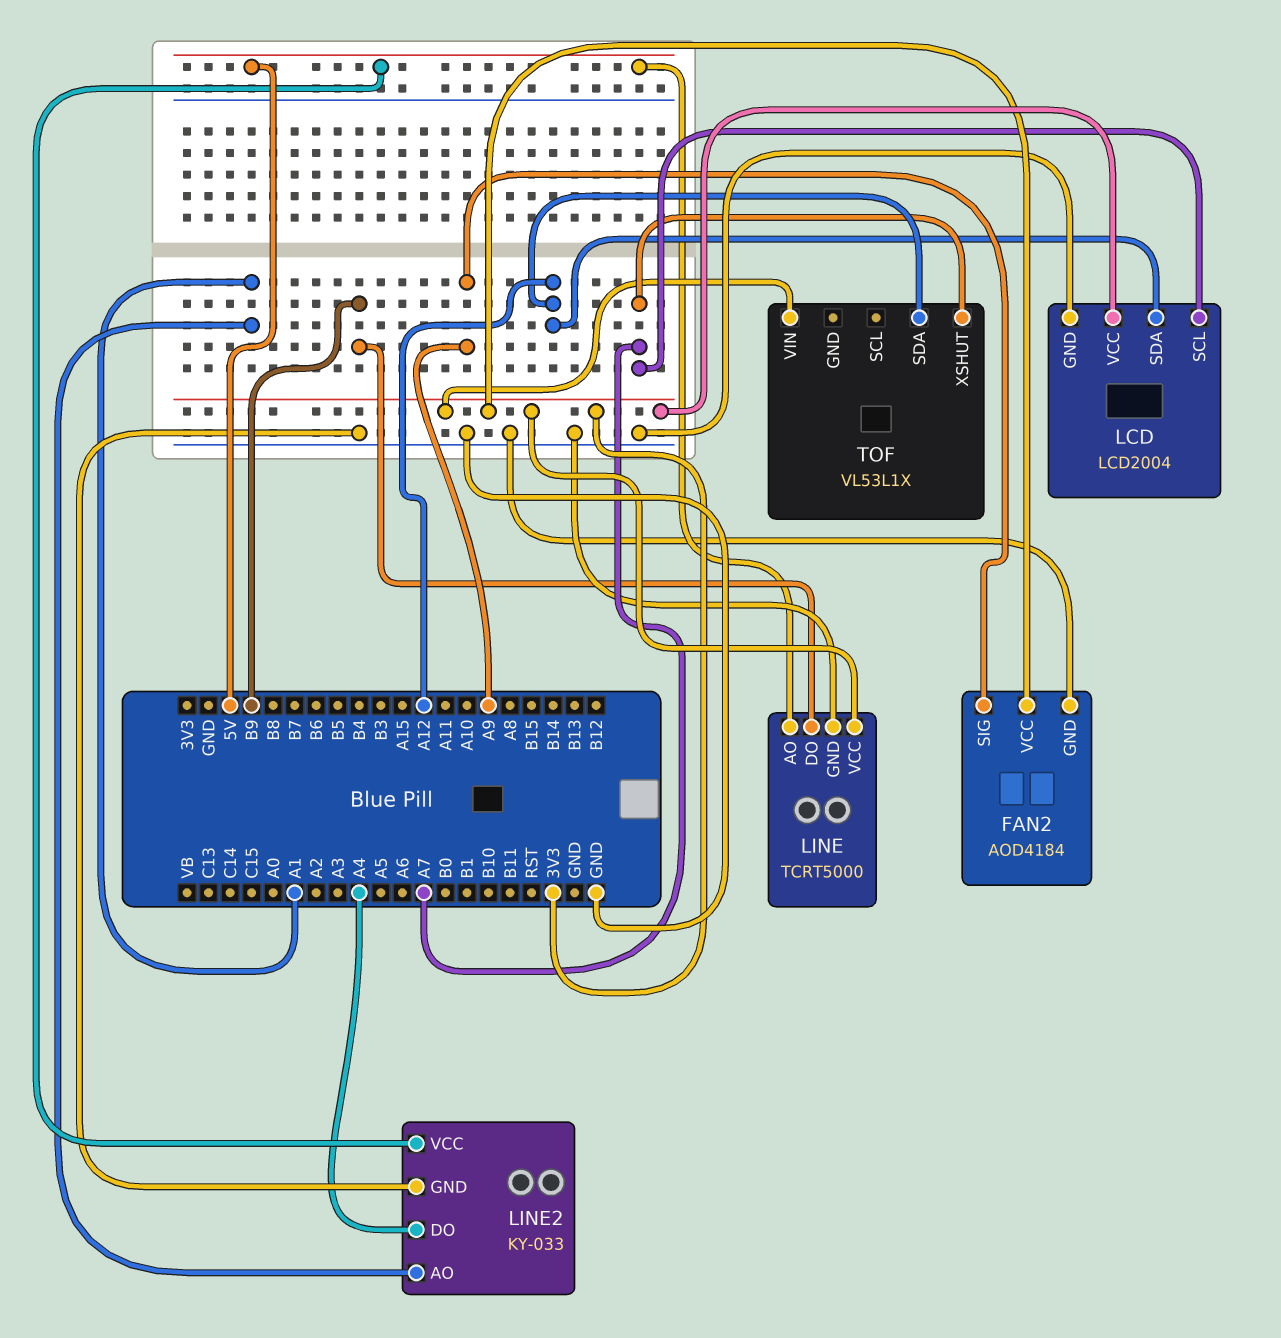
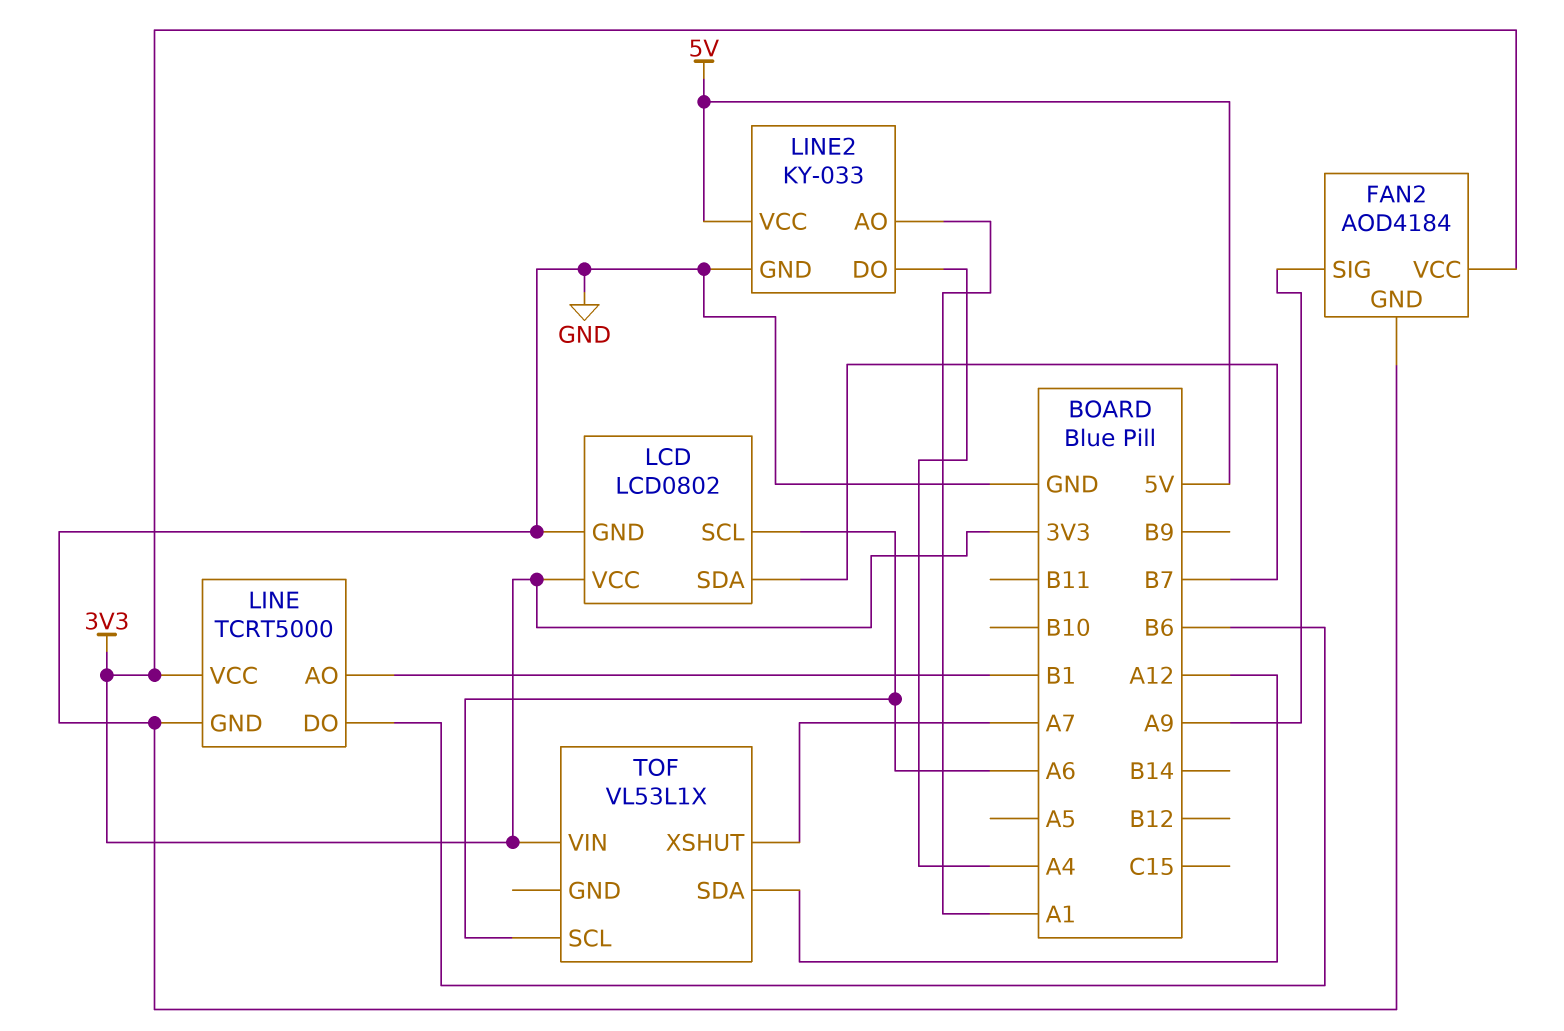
LCD: LCD2004 -> LCD0802
LCD pin SCL: A7 -> A6
LCD pin SDA: A12 -> B7
LINE pin AO: 5V -> B1
LINE pin DO: B9 -> B6
TOF pin SCL: none -> A6

